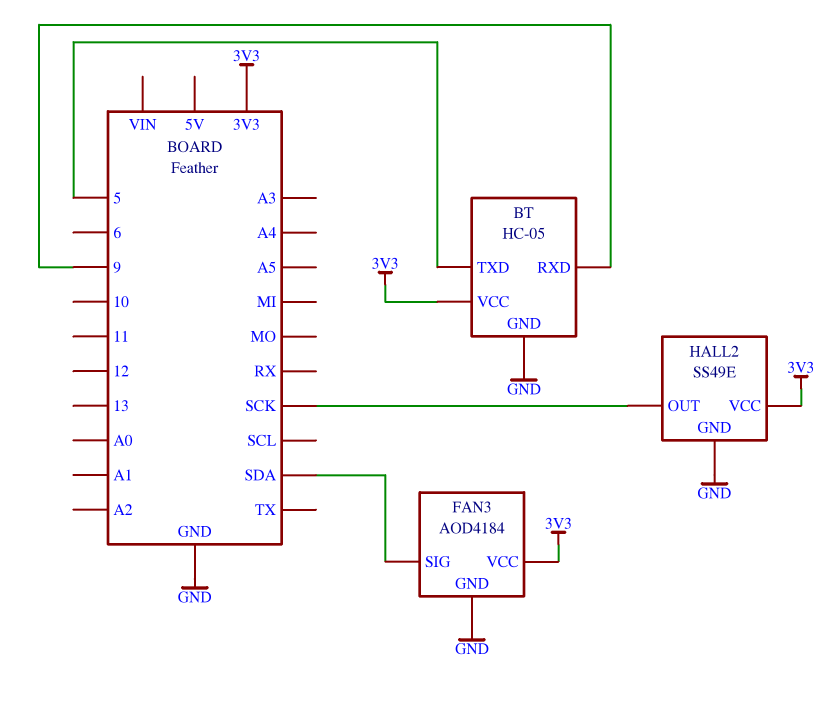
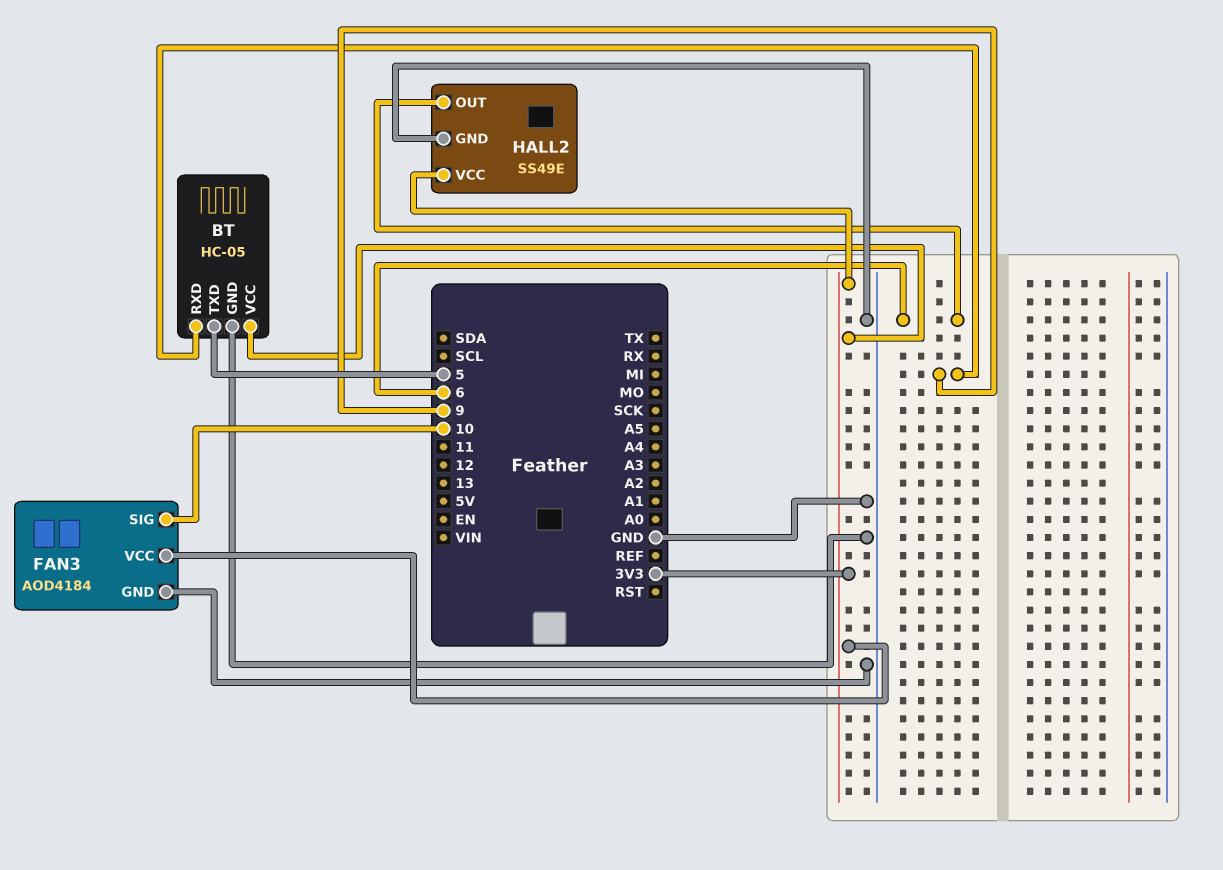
FAN3 pin SIG: SDA -> 10
HALL2 pin OUT: SCK -> 6

